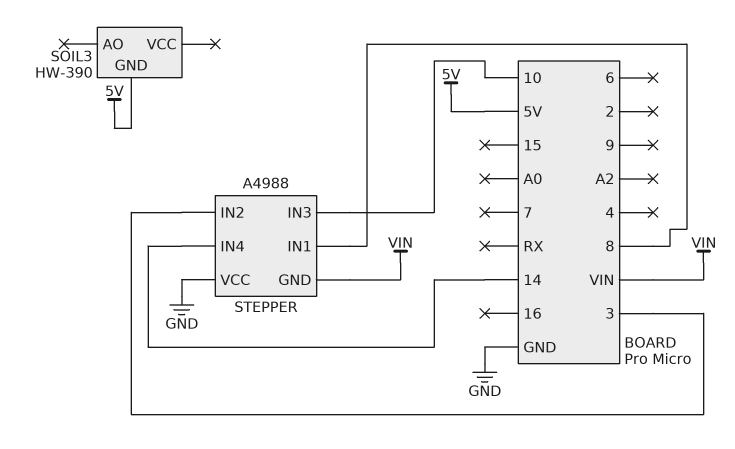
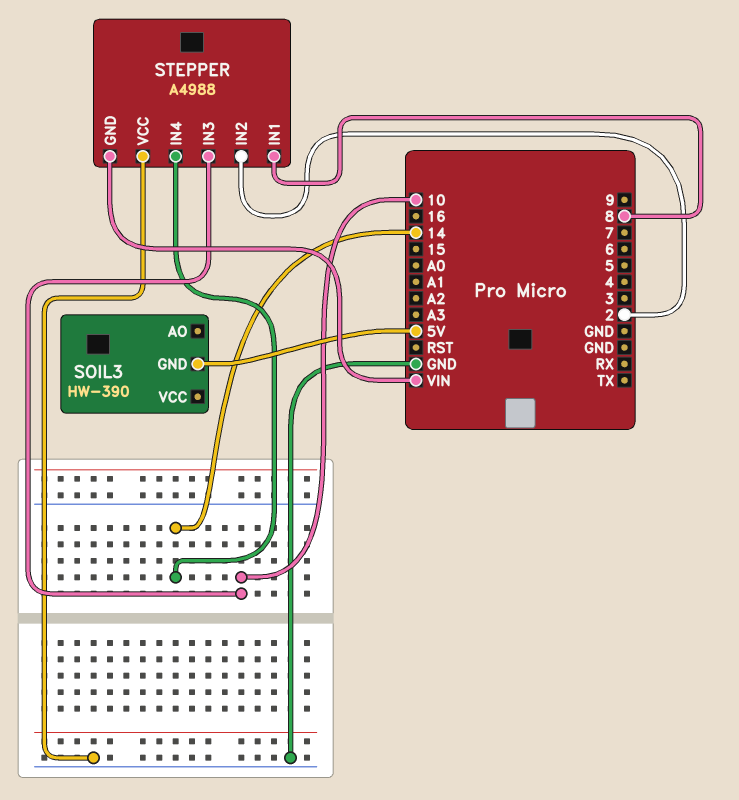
STEPPER pin IN2: 3 -> 2

